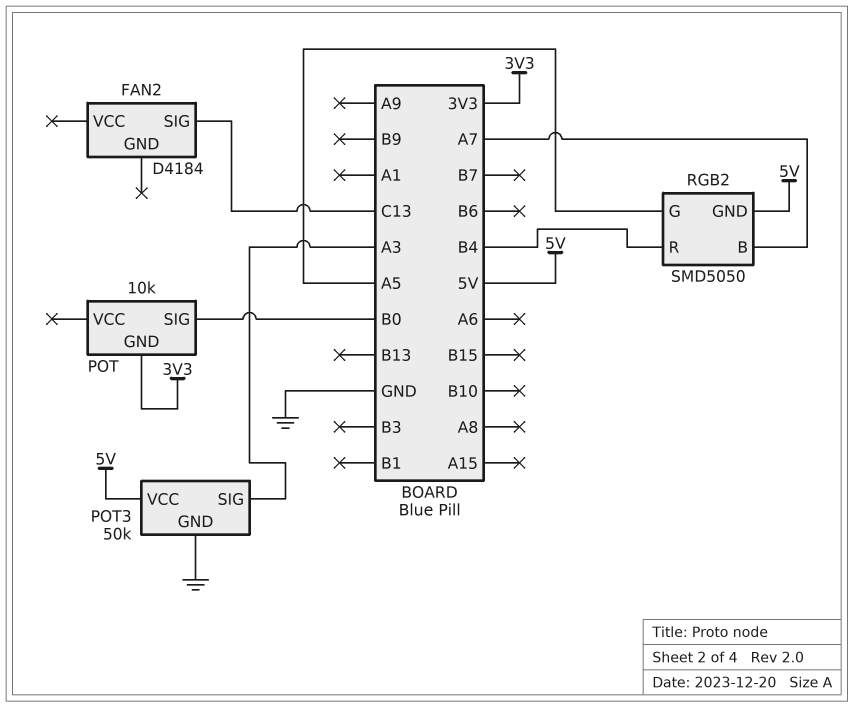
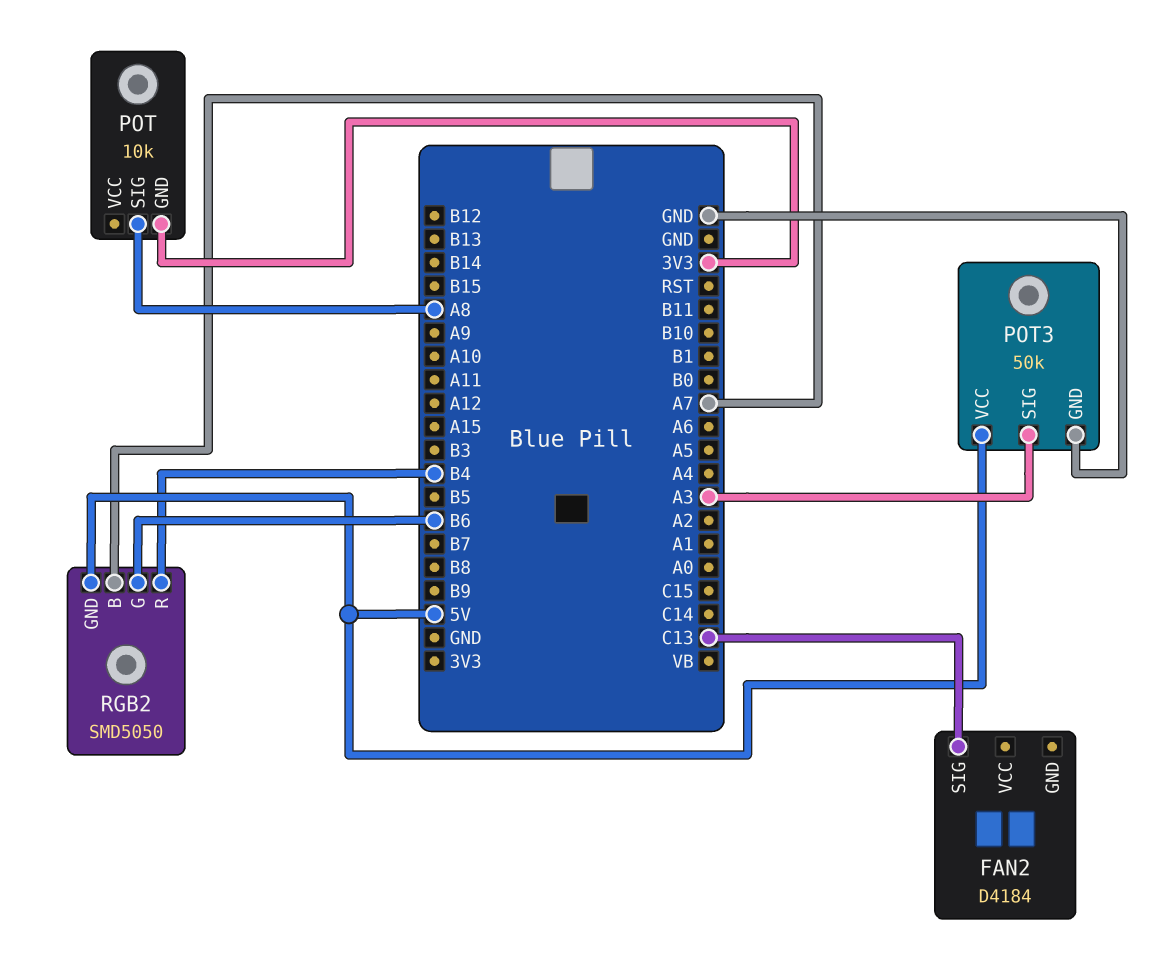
POT pin SIG: B0 -> A8
RGB2 pin G: A5 -> B6

